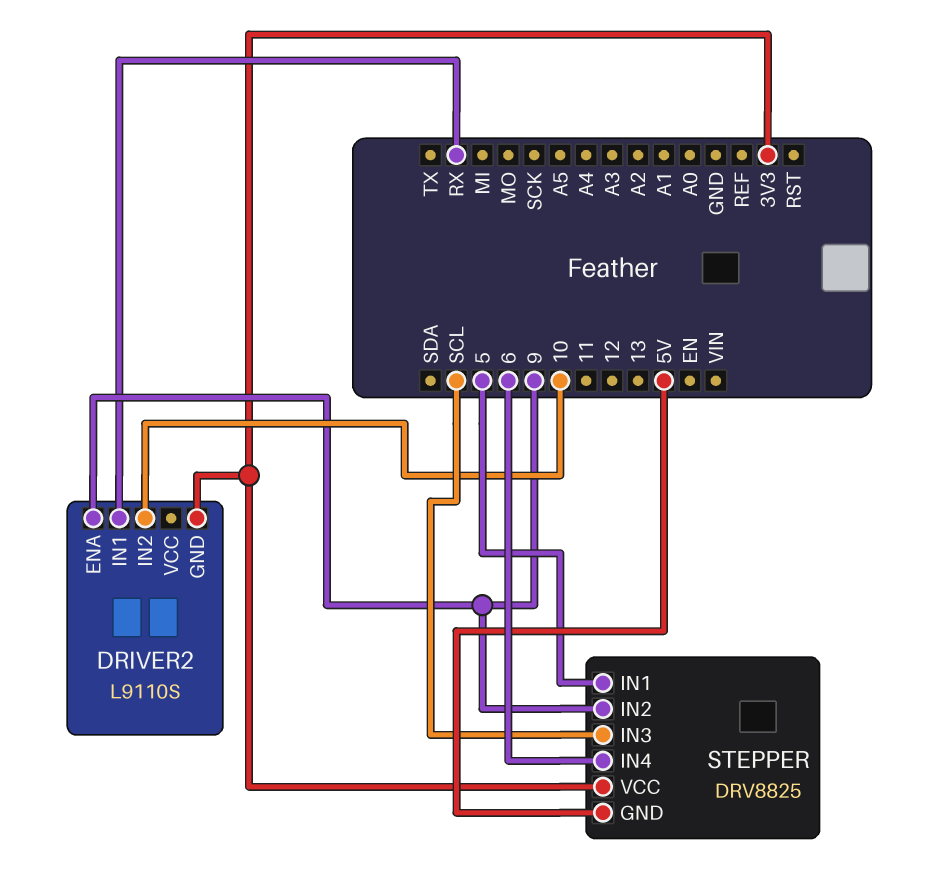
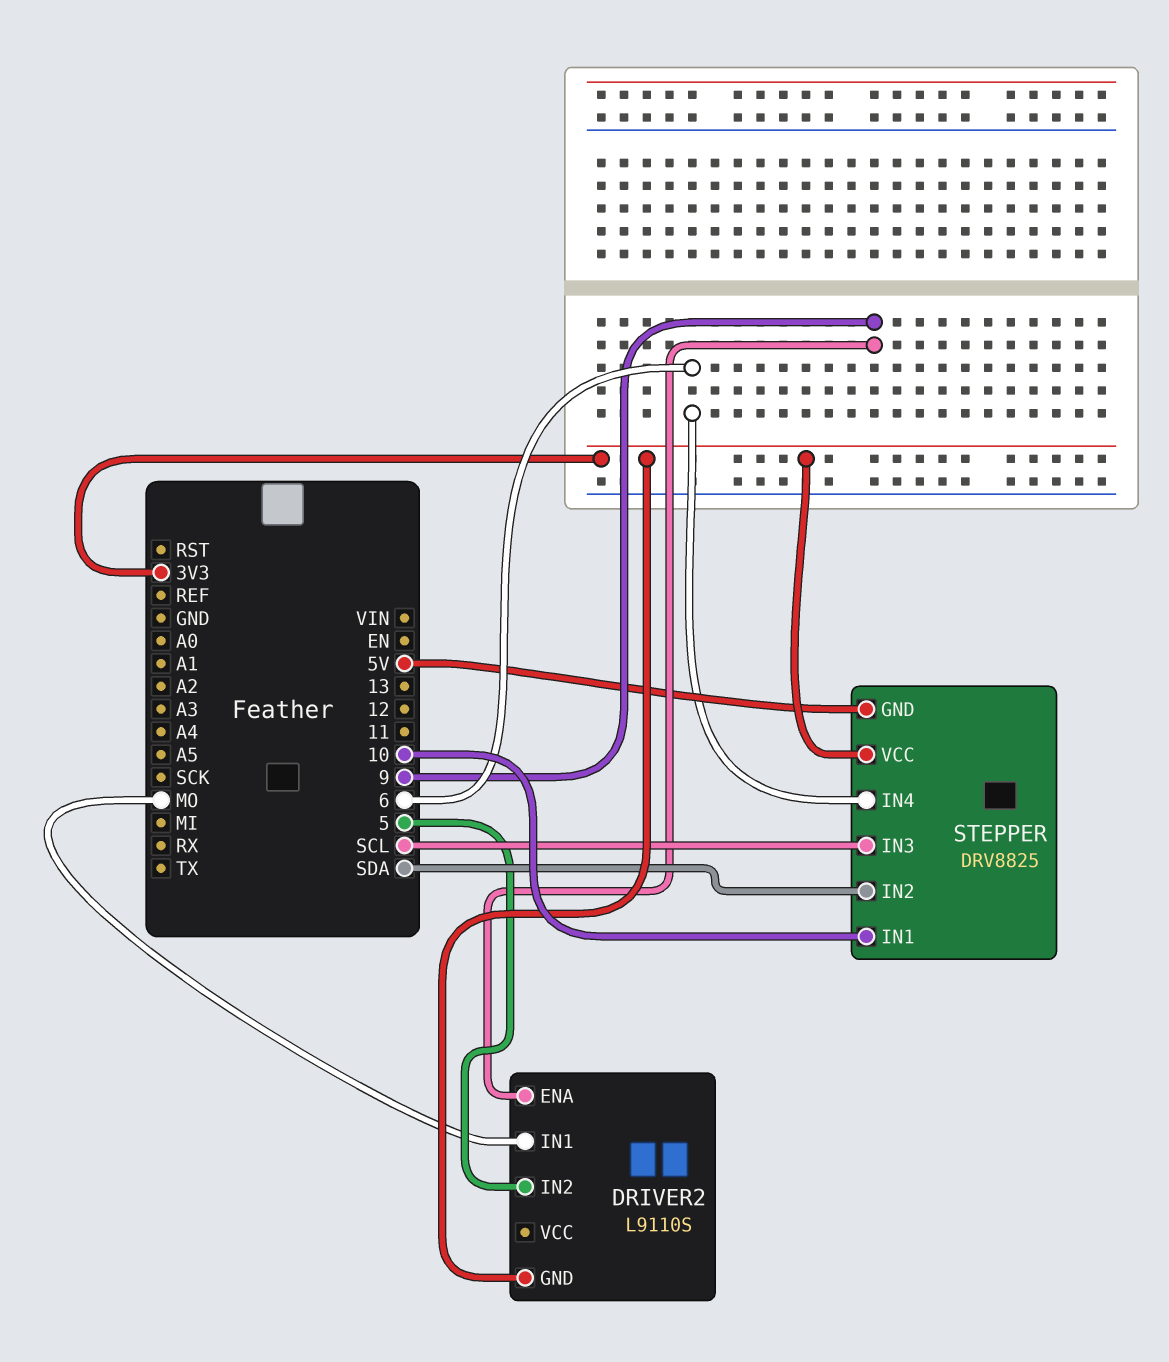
DRIVER2 pin IN1: RX -> MO
DRIVER2 pin IN2: 10 -> 5
STEPPER pin IN1: 5 -> 10
STEPPER pin IN2: 9 -> SDA

